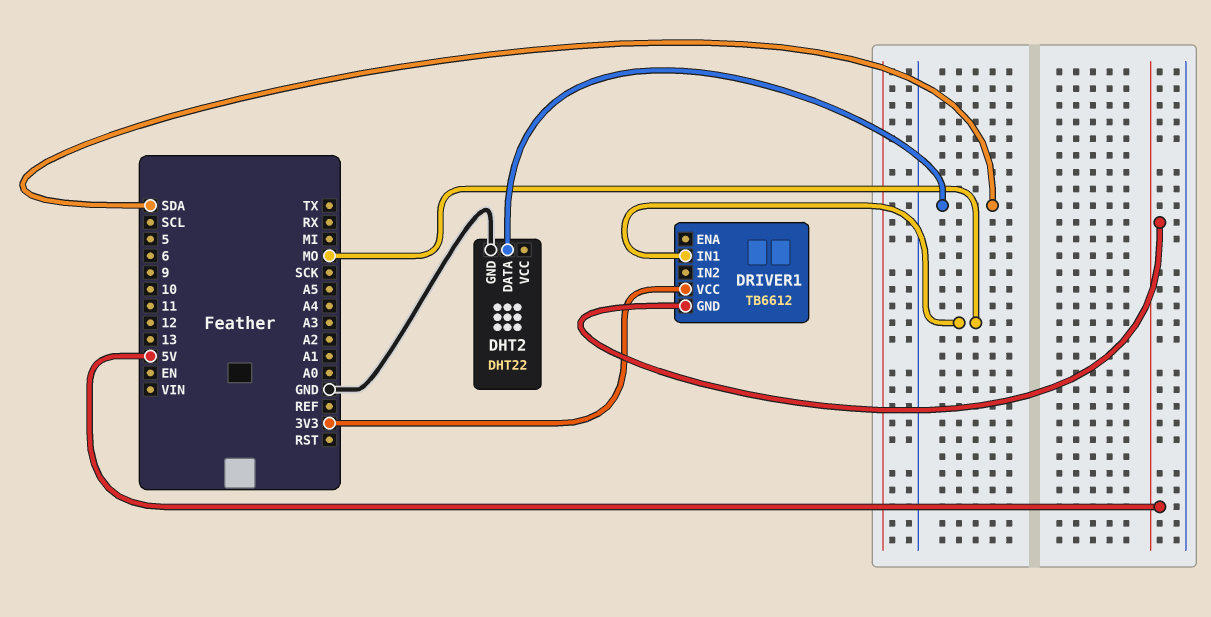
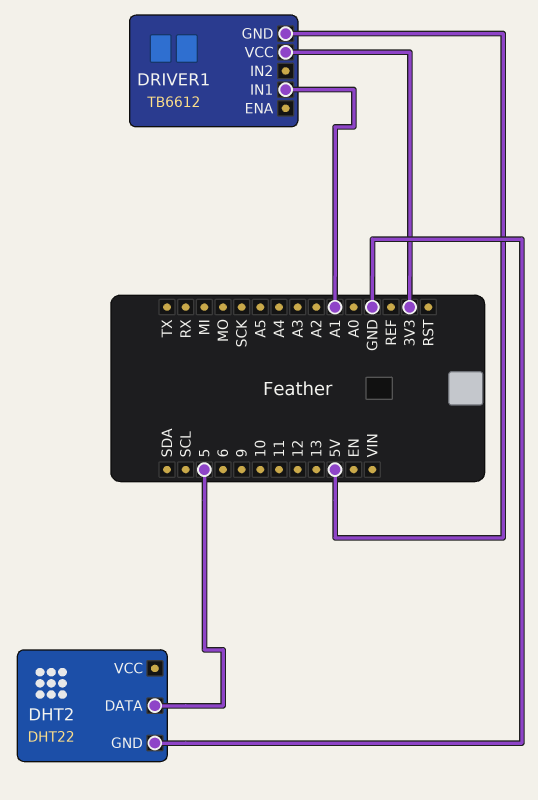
DHT2 pin DATA: SDA -> 5
DRIVER1 pin IN1: MO -> A1

